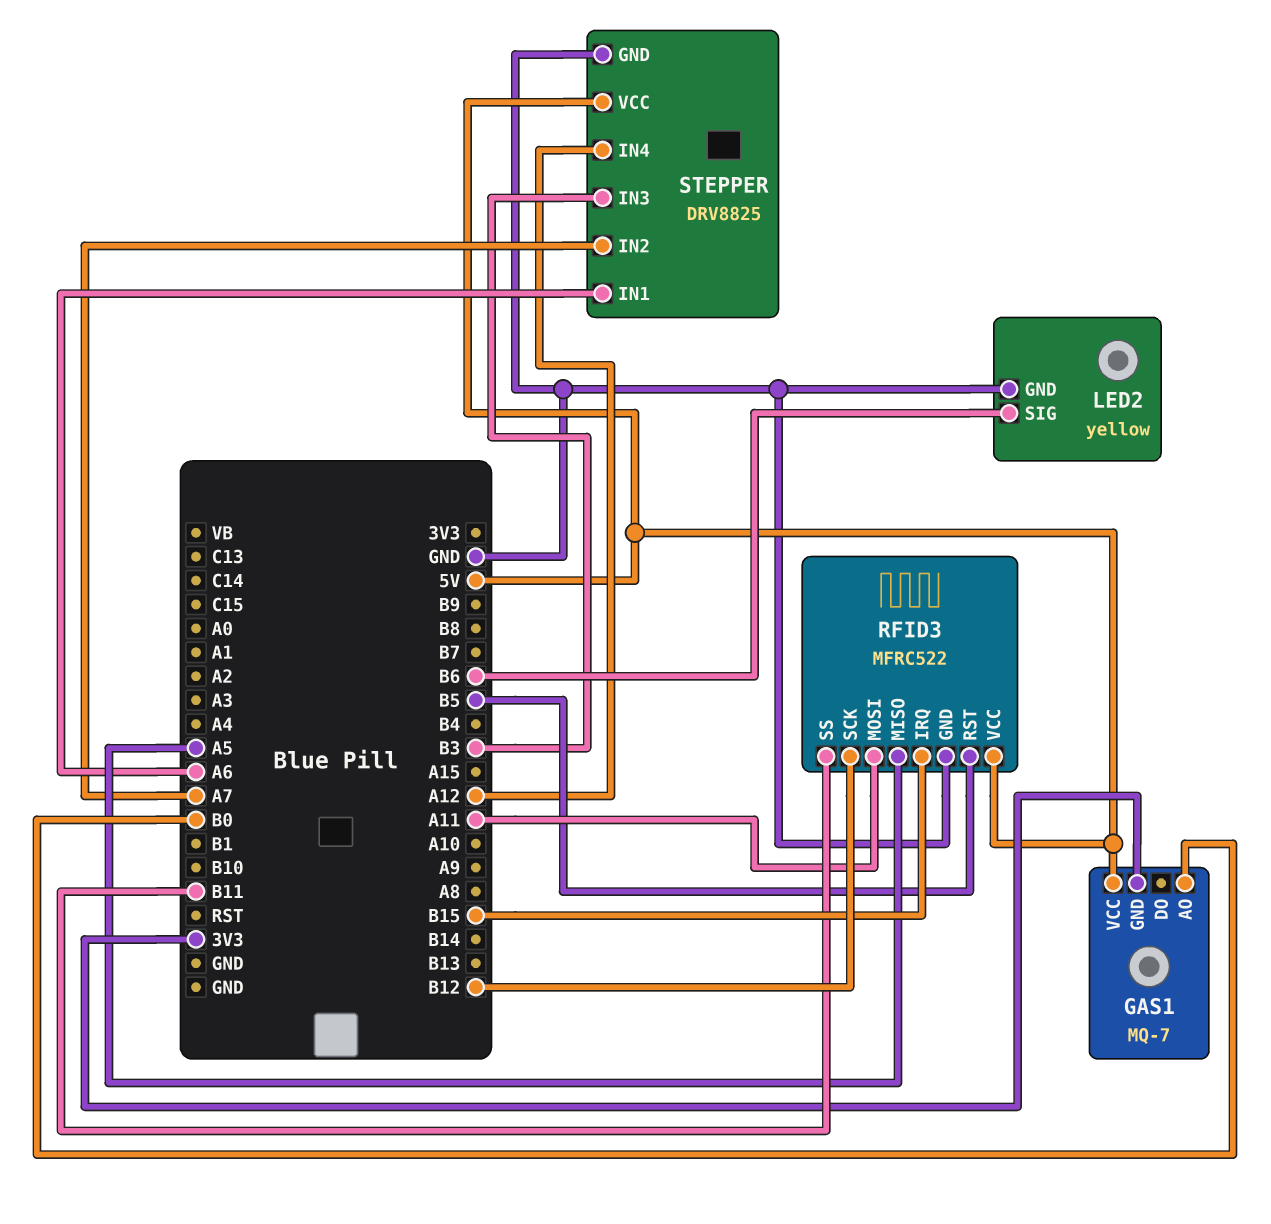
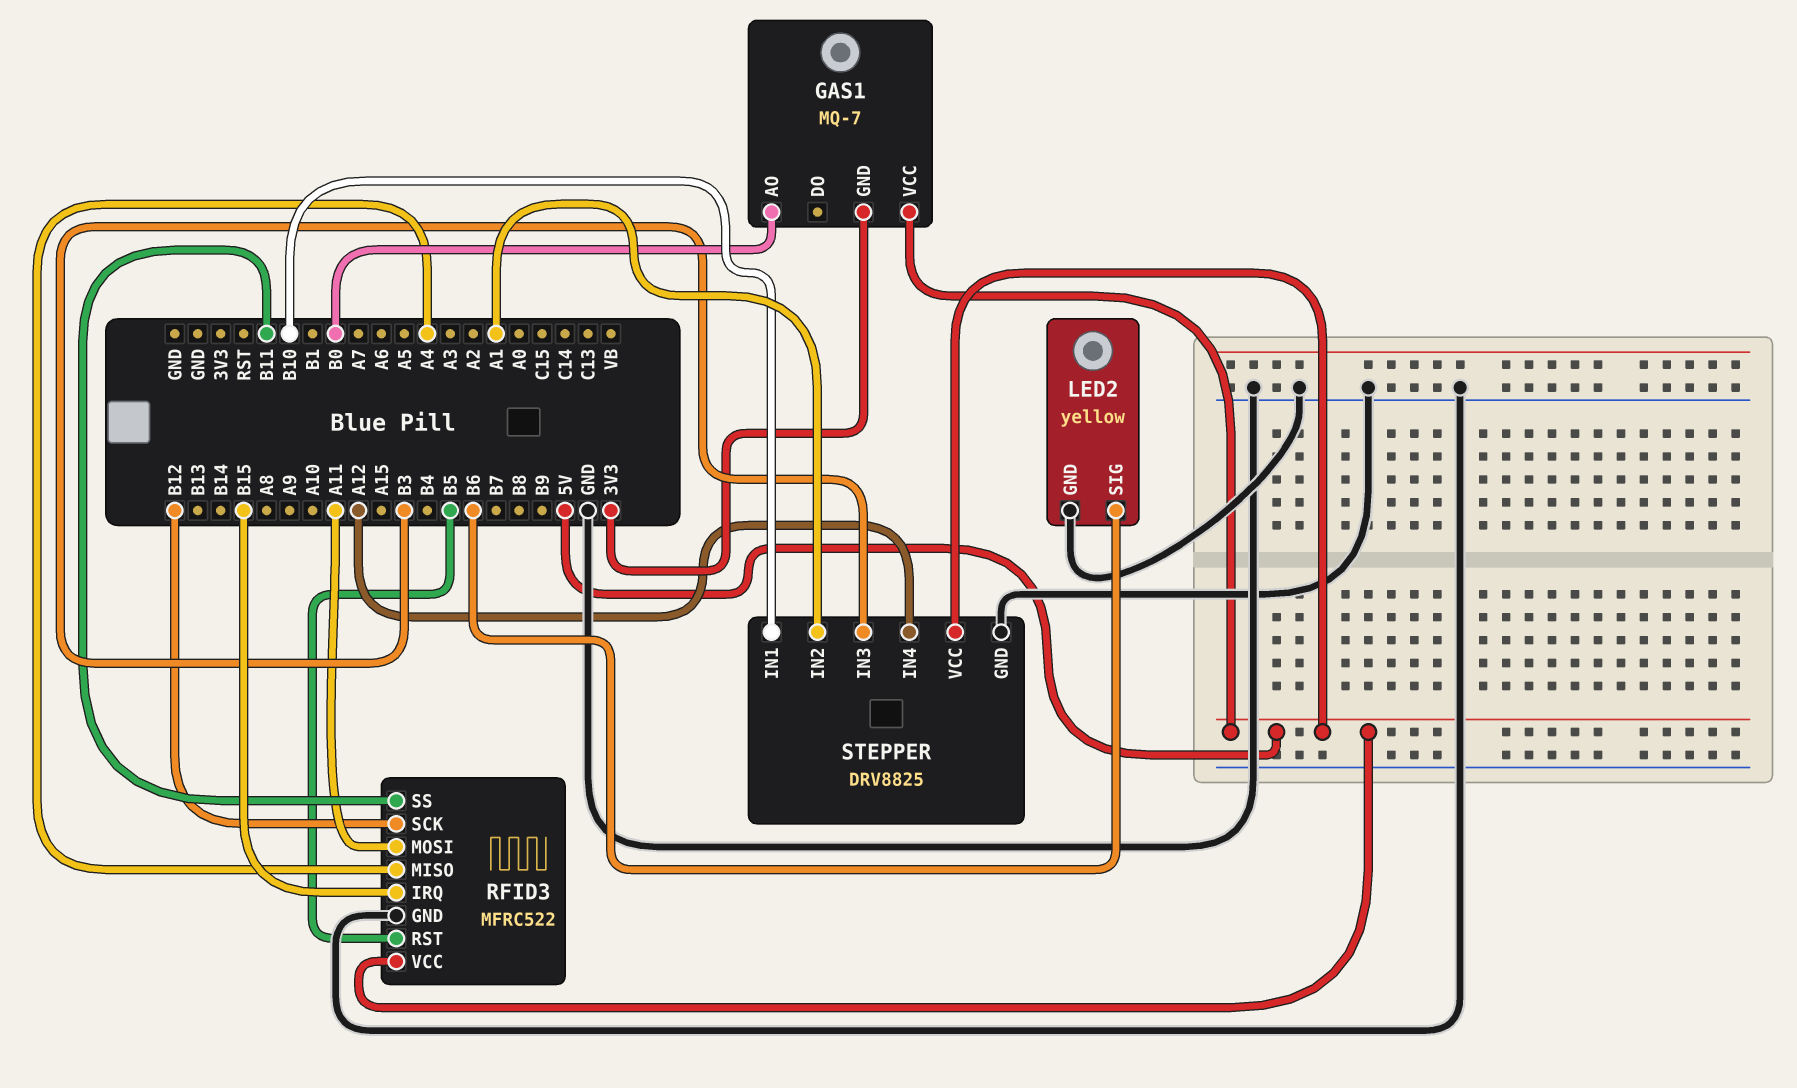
RFID3 pin MISO: A5 -> A4
STEPPER pin IN1: A6 -> B10
STEPPER pin IN2: A7 -> A1

